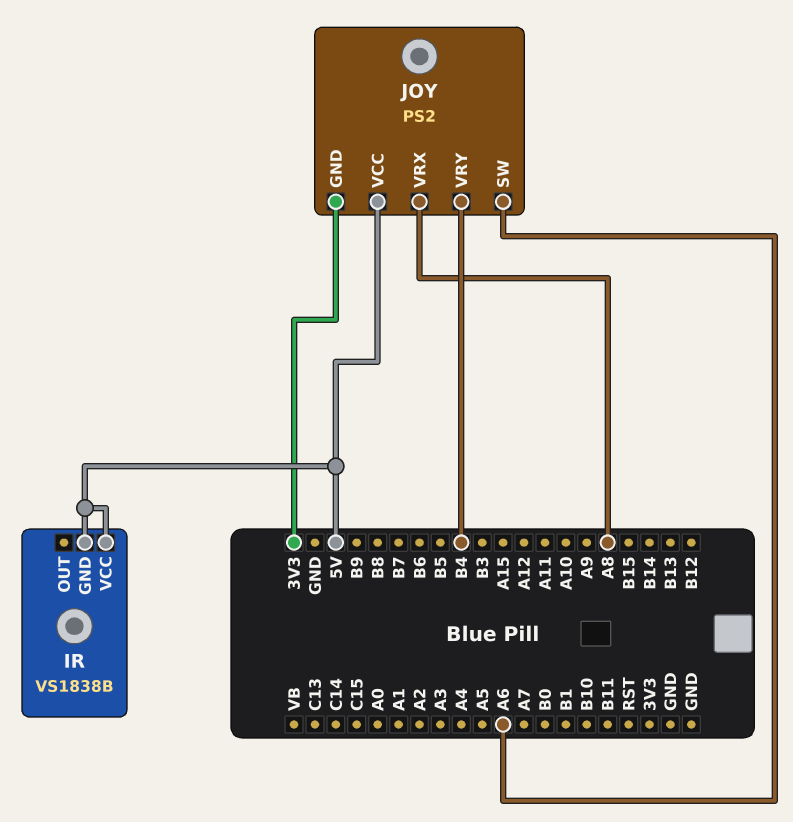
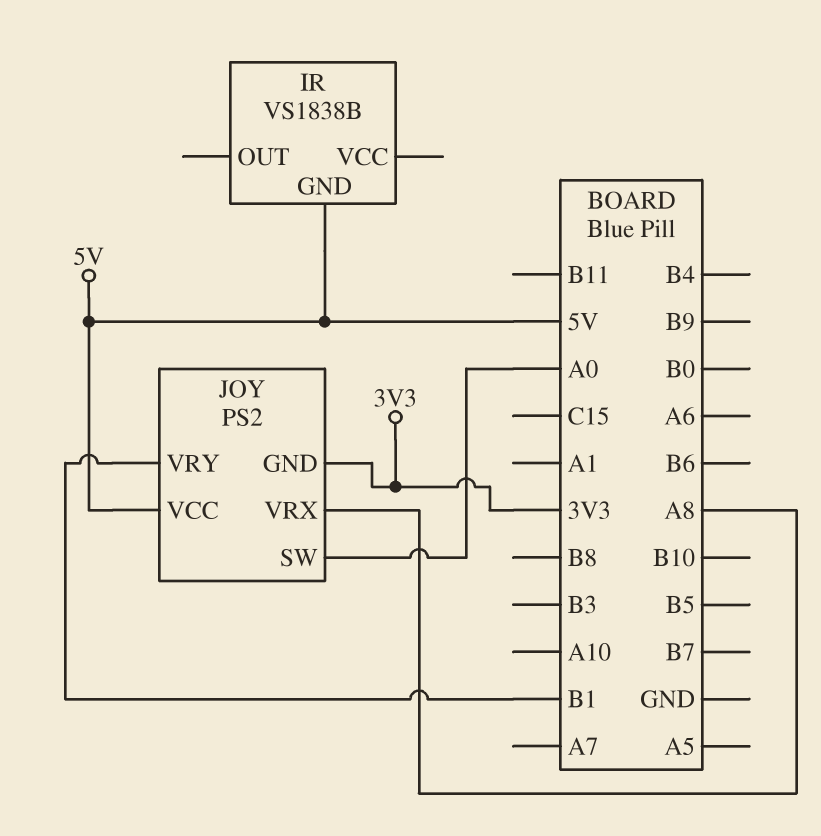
IR pin VCC: 5V -> none
JOY pin SW: A6 -> A0
JOY pin VRY: B4 -> B1

